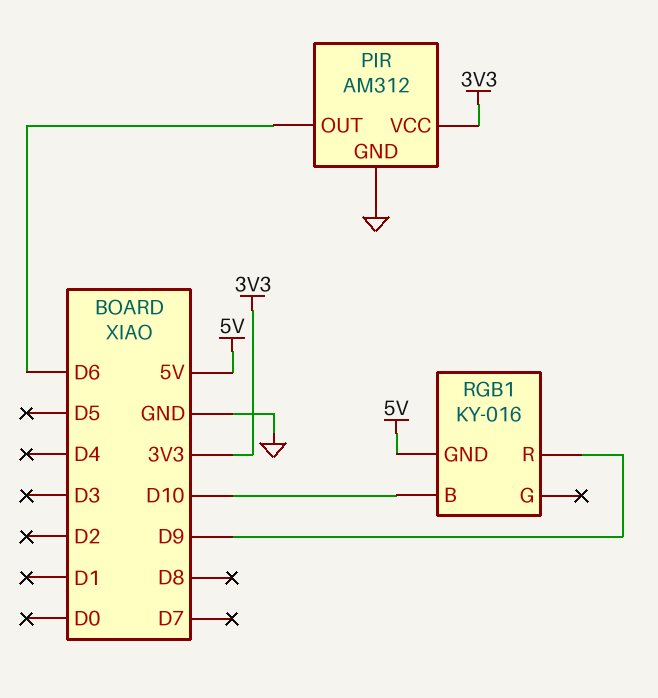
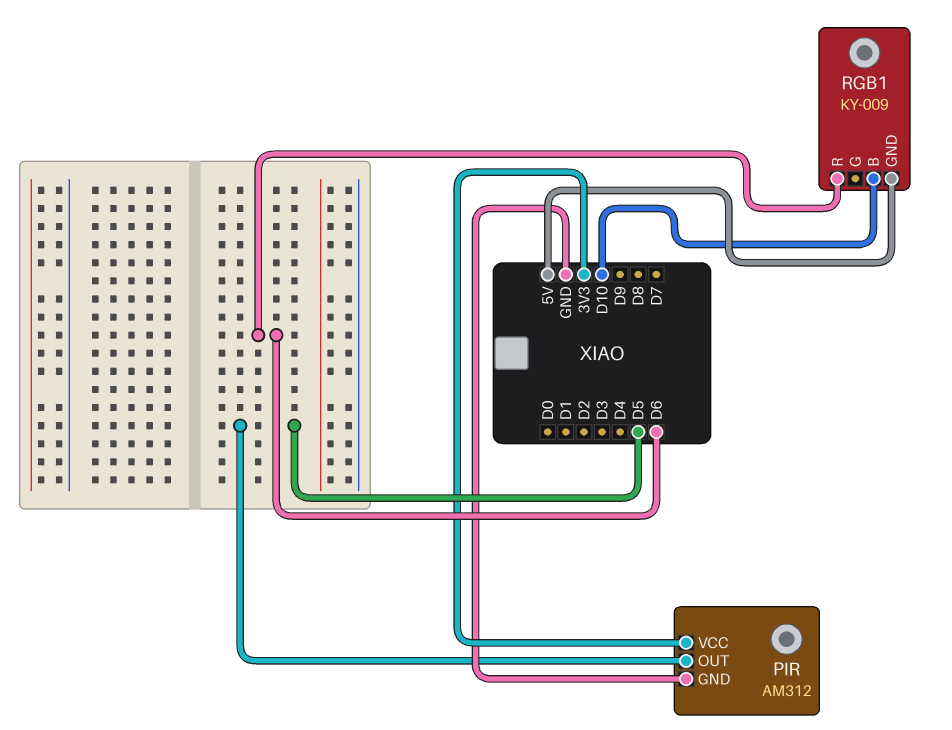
PIR pin OUT: D6 -> D5
RGB1: KY-016 -> KY-009
RGB1 pin R: D9 -> D6

